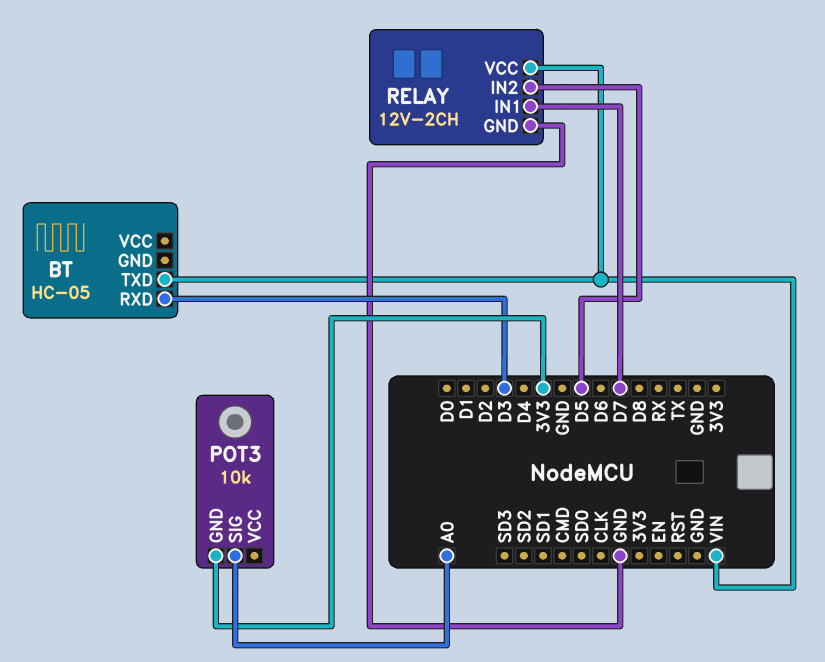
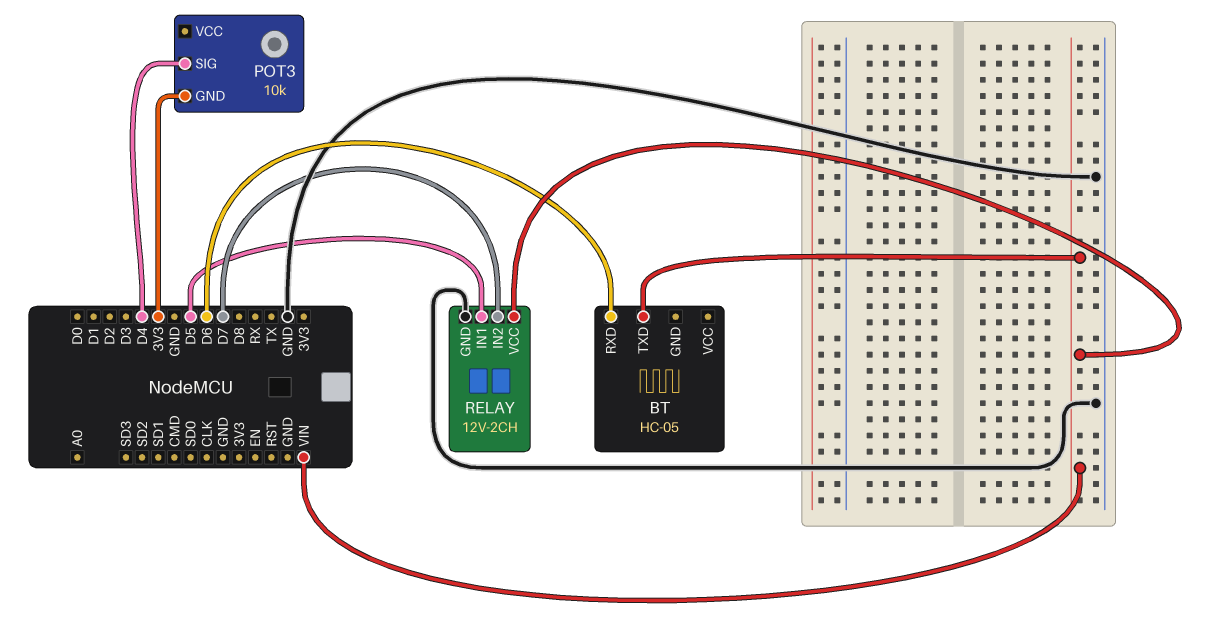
BT pin RXD: D3 -> D6
POT3 pin SIG: A0 -> D4
RELAY pin IN1: D7 -> D5
RELAY pin IN2: D5 -> D7

